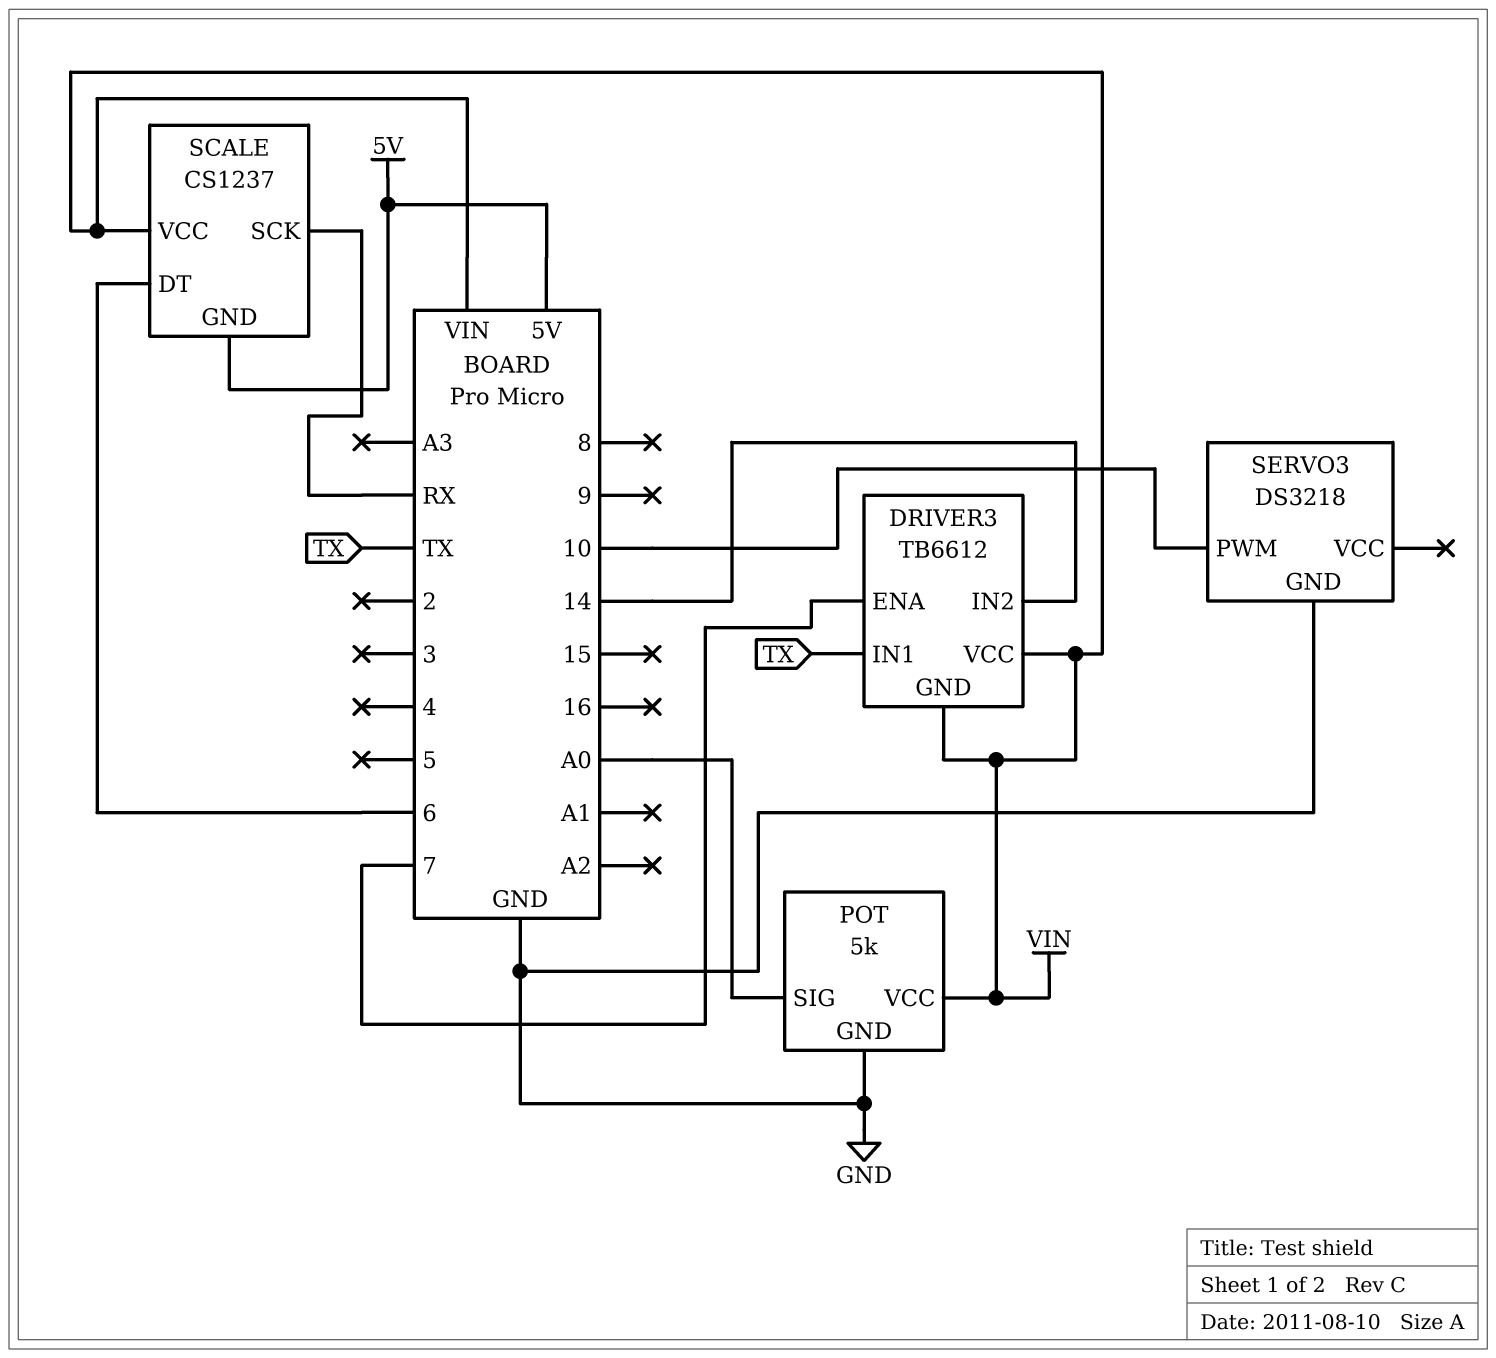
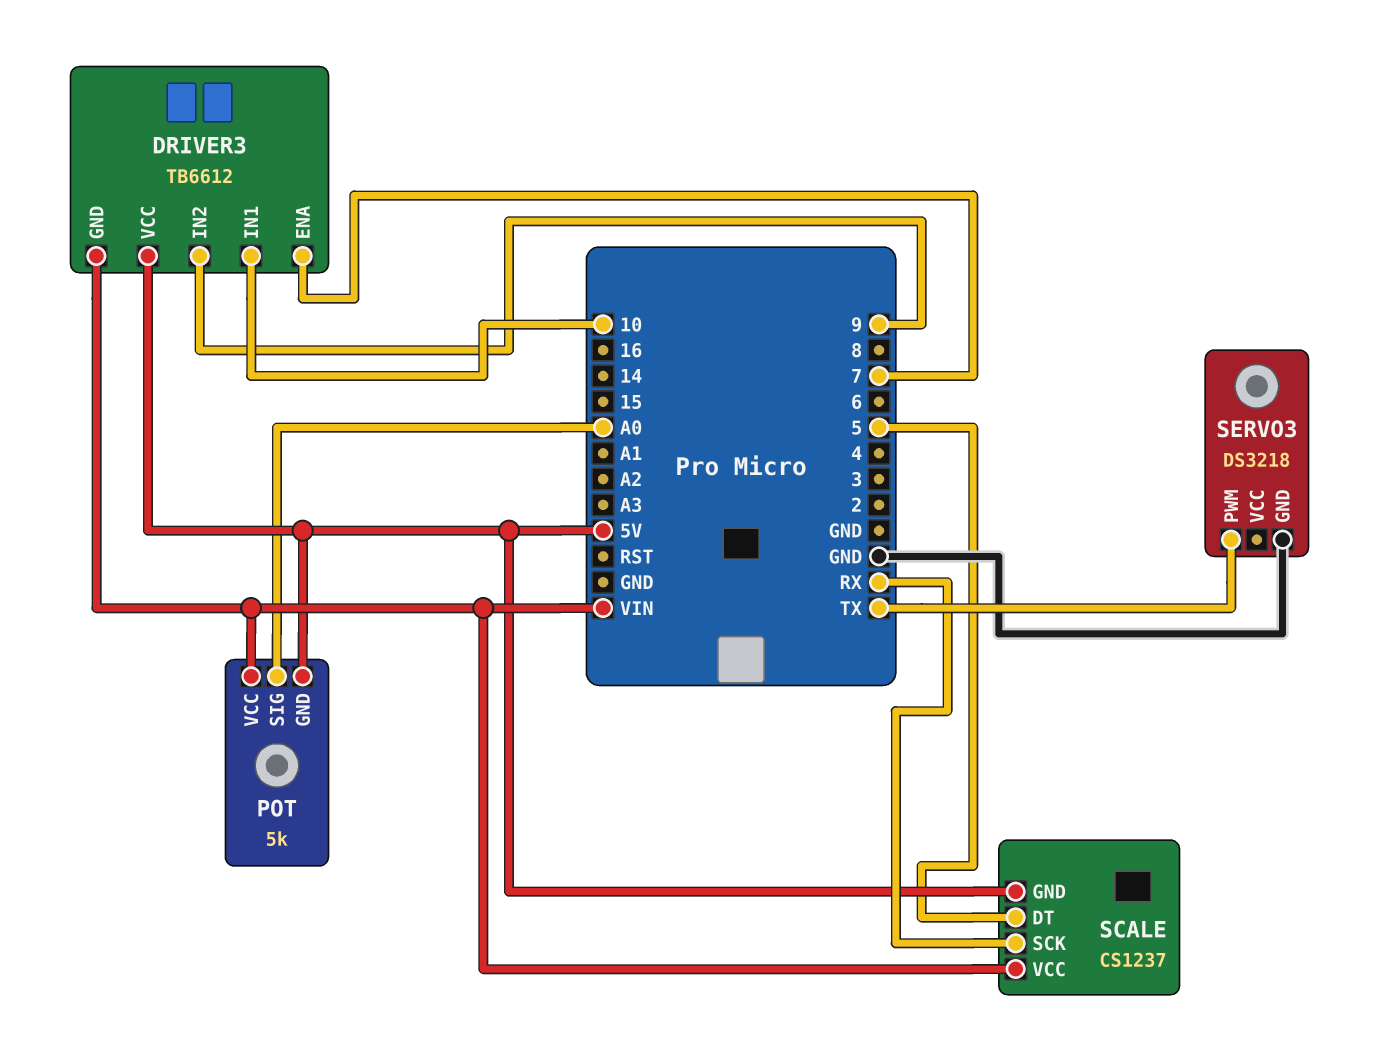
DRIVER3 pin IN1: TX -> 10
DRIVER3 pin IN2: 14 -> 9
DRIVER3 pin VCC: VIN -> 5V
POT pin GND: GND -> 5V
SCALE pin DT: 6 -> 5
SERVO3 pin PWM: 10 -> TX

